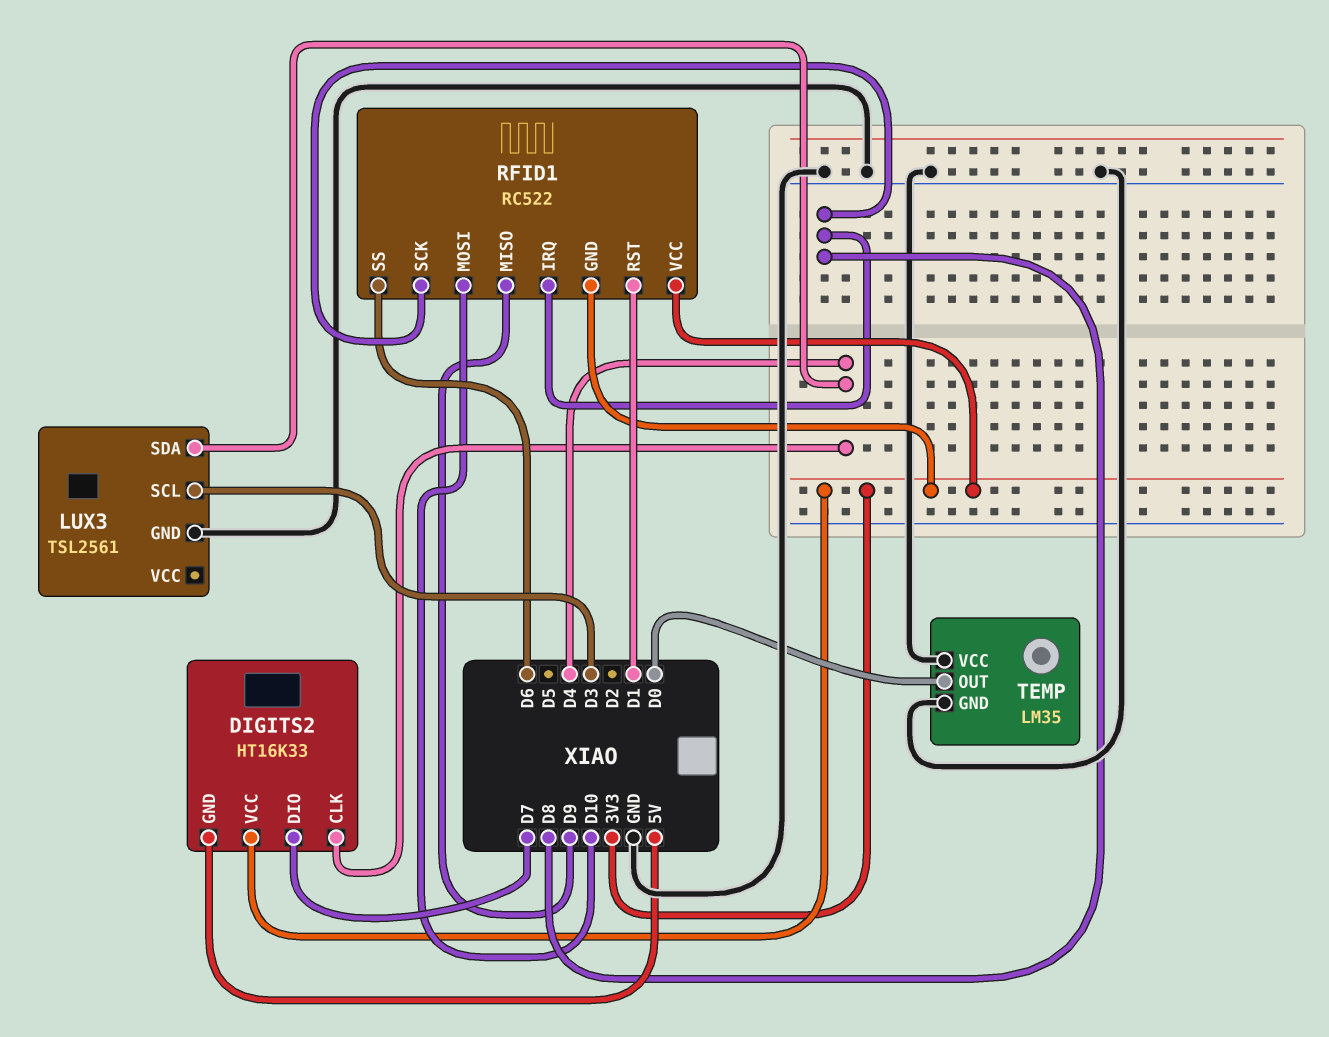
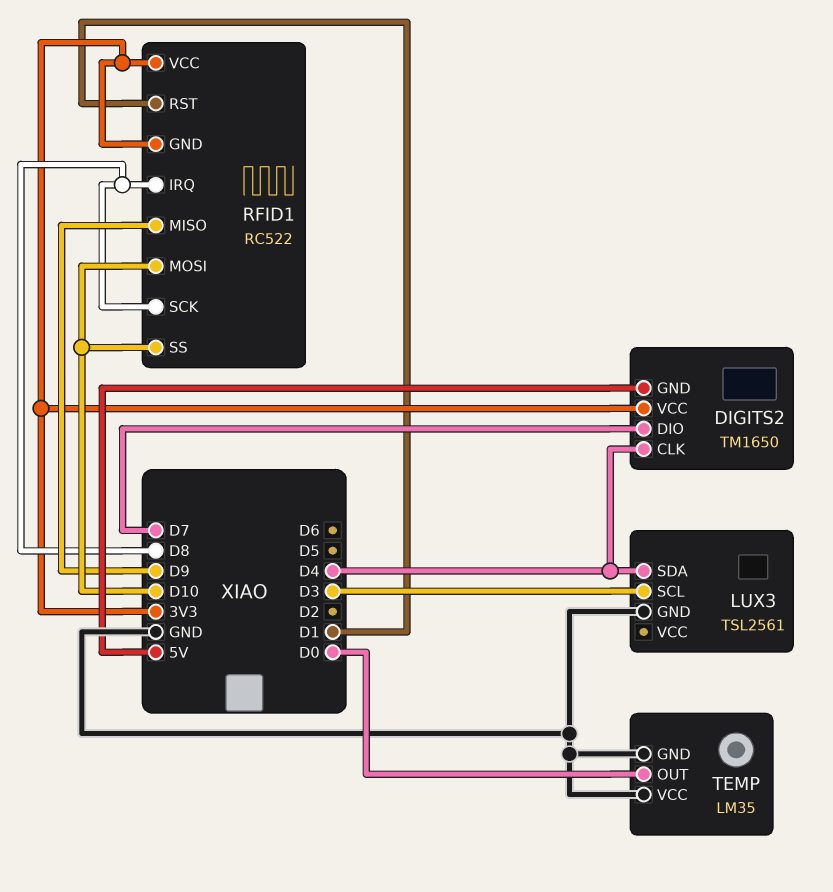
DIGITS2: HT16K33 -> TM1650
RFID1 pin SS: D6 -> D10

